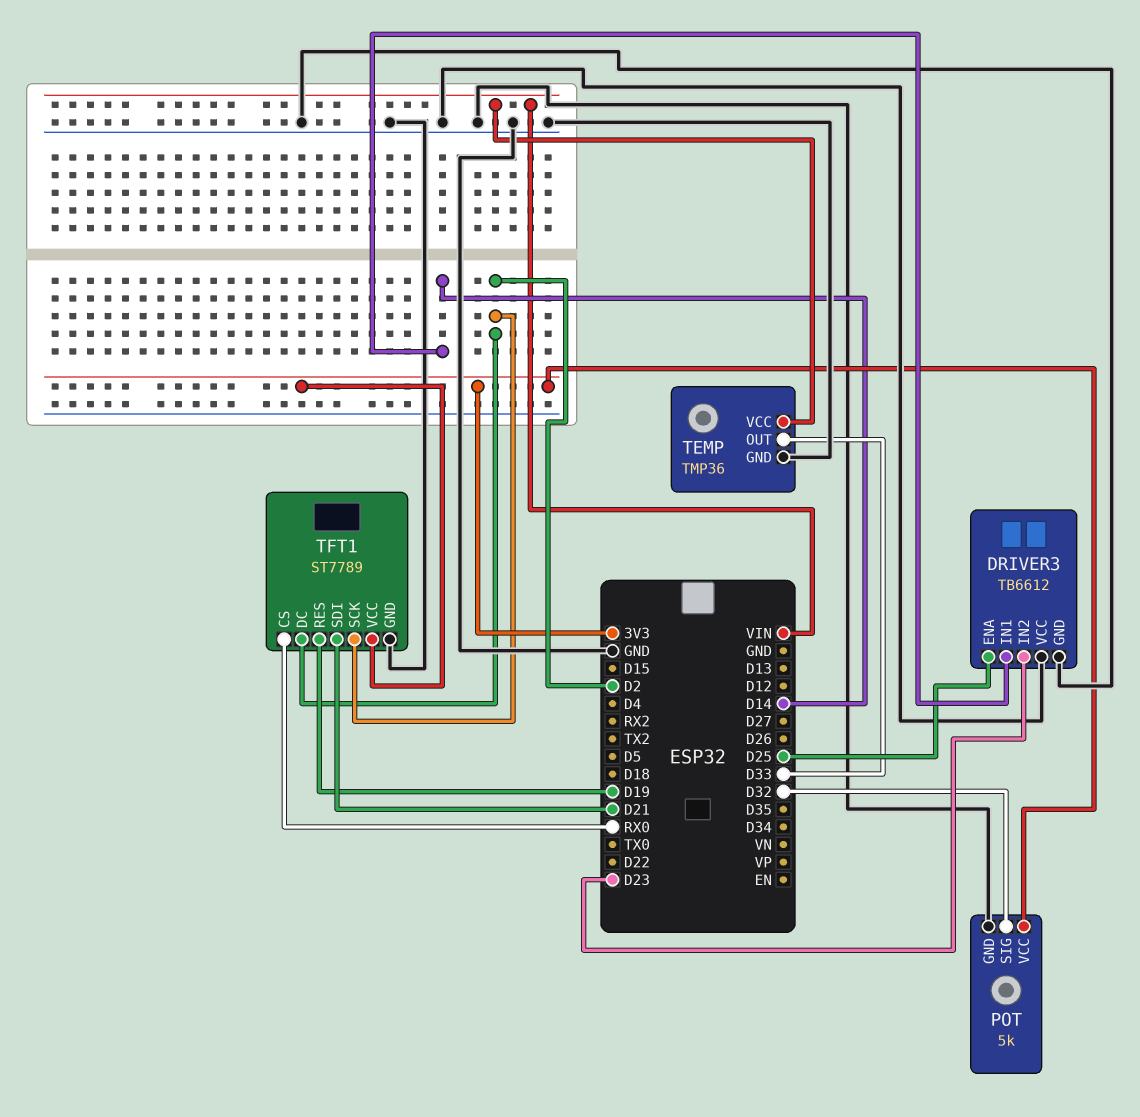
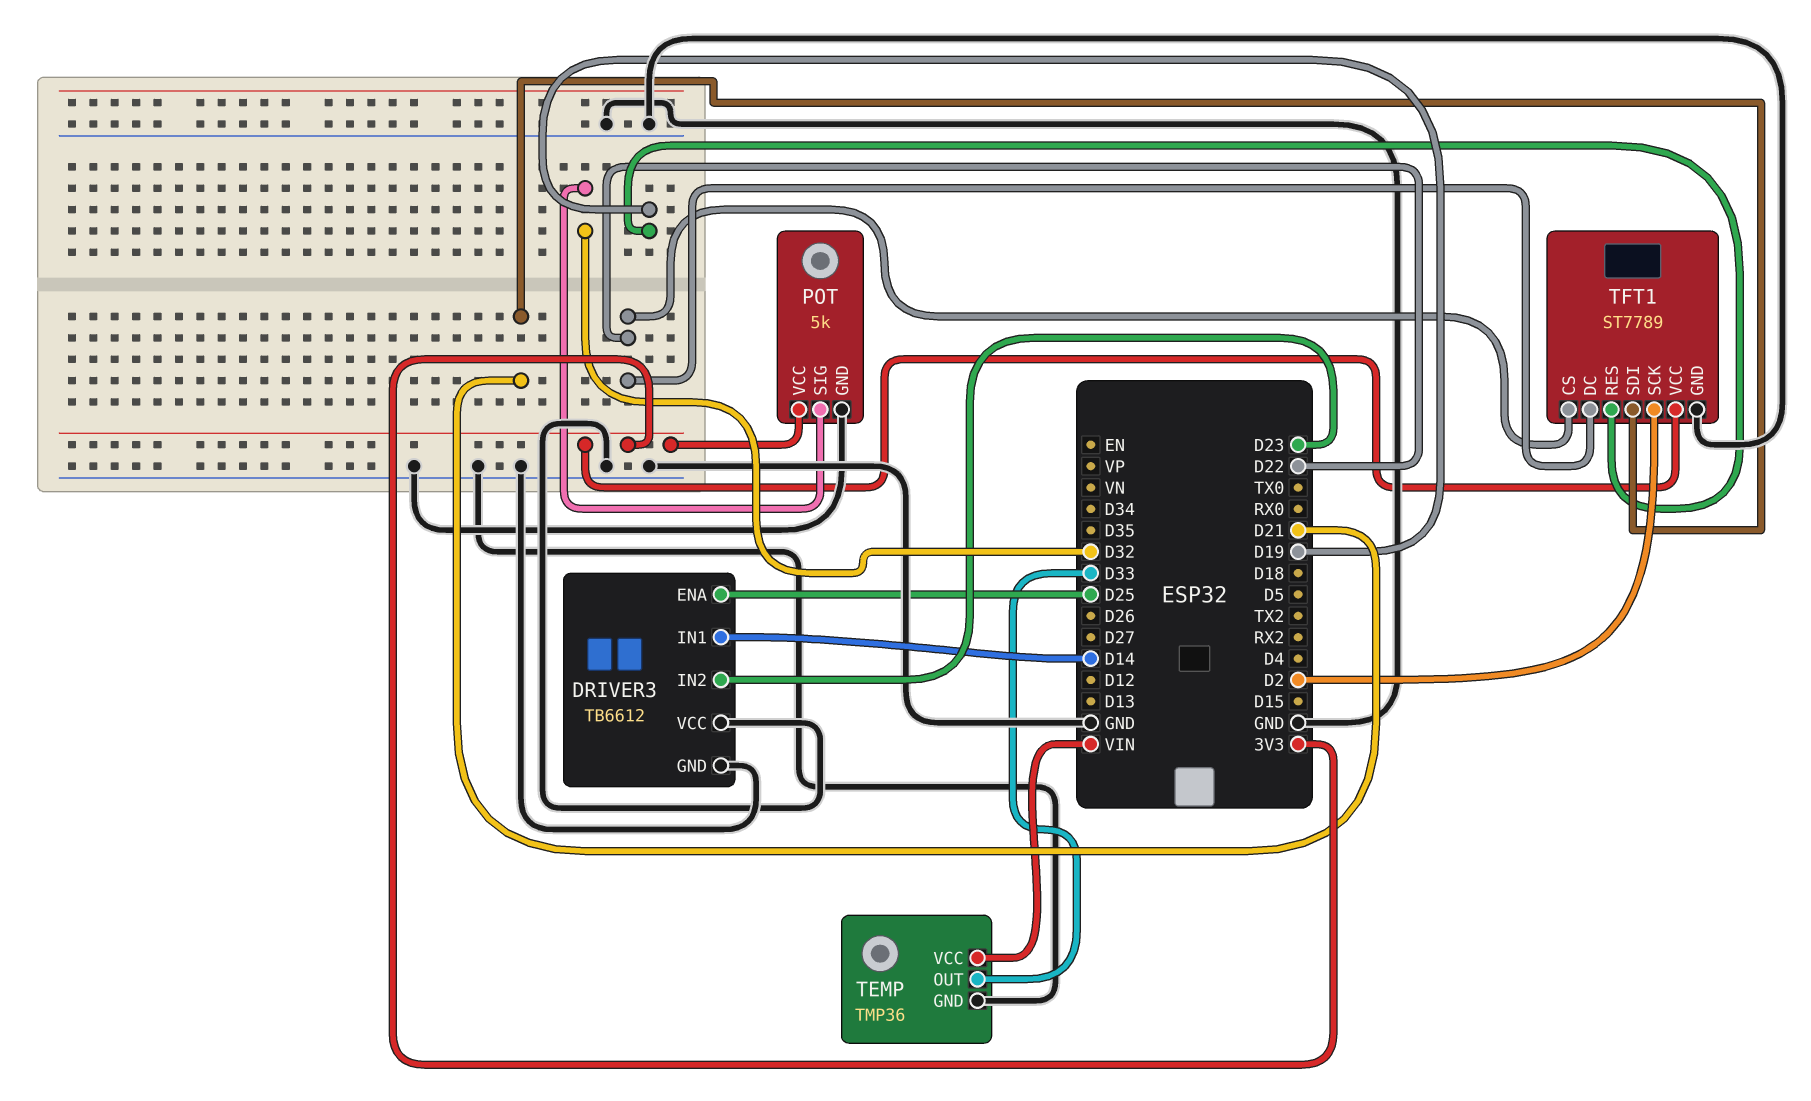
TFT1 pin CS: RX0 -> D22
TFT1 pin DC: D2 -> D22

